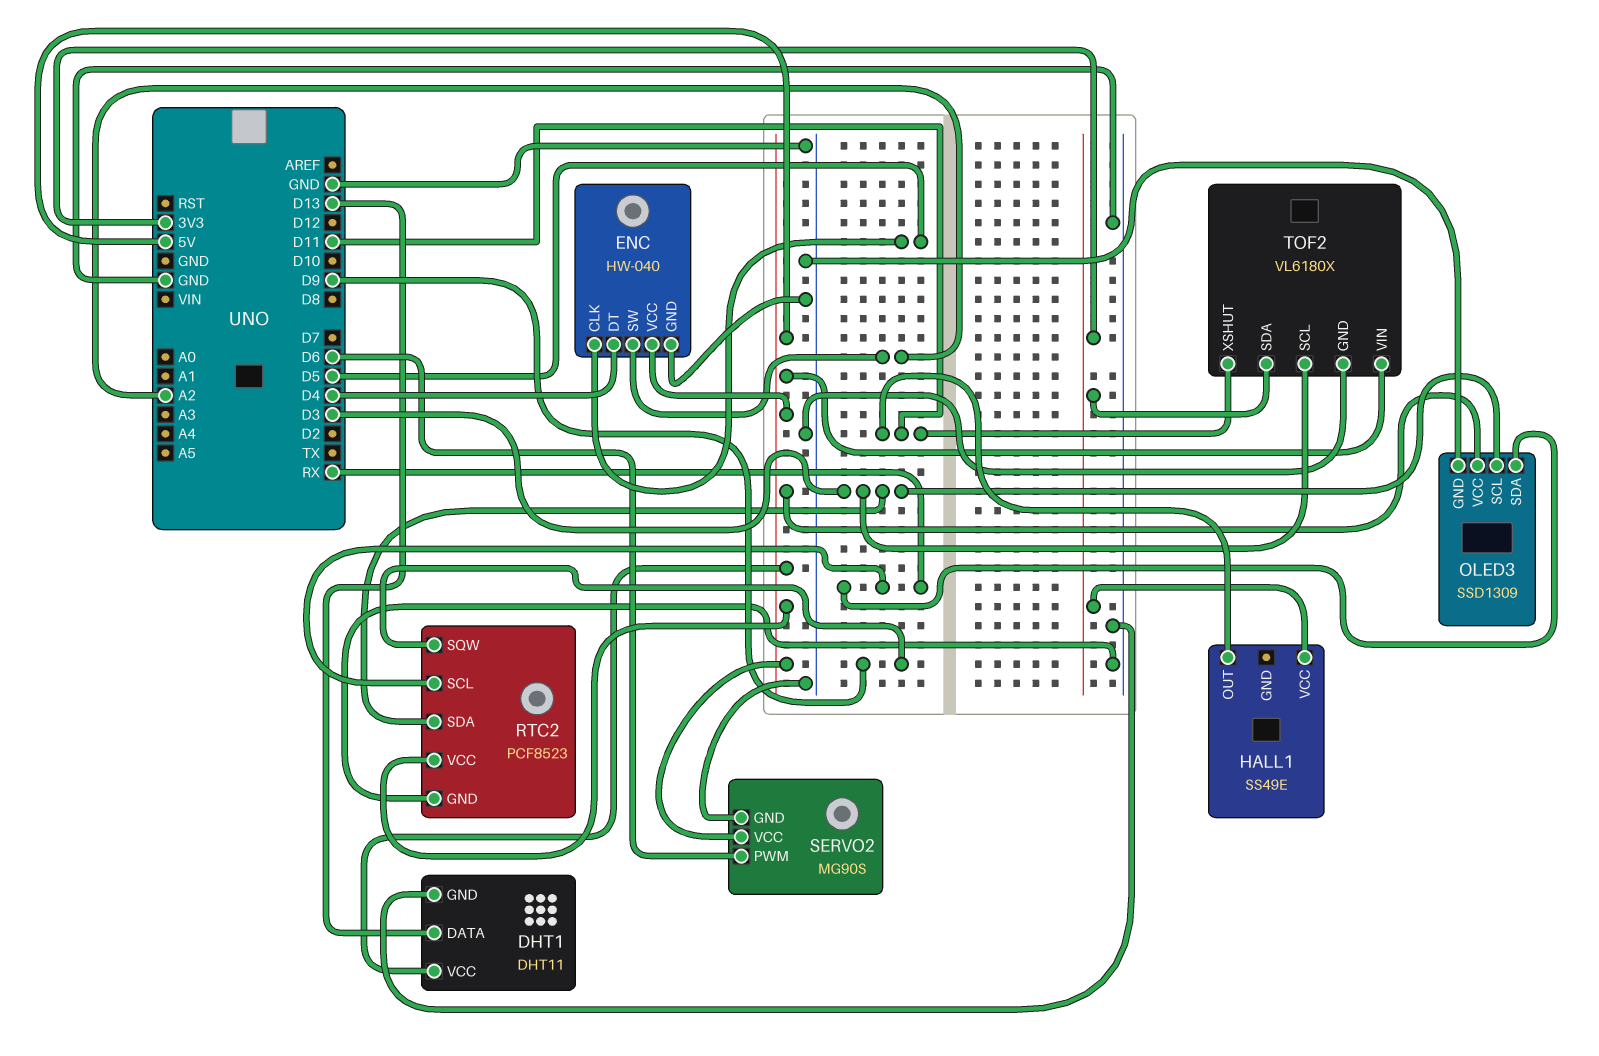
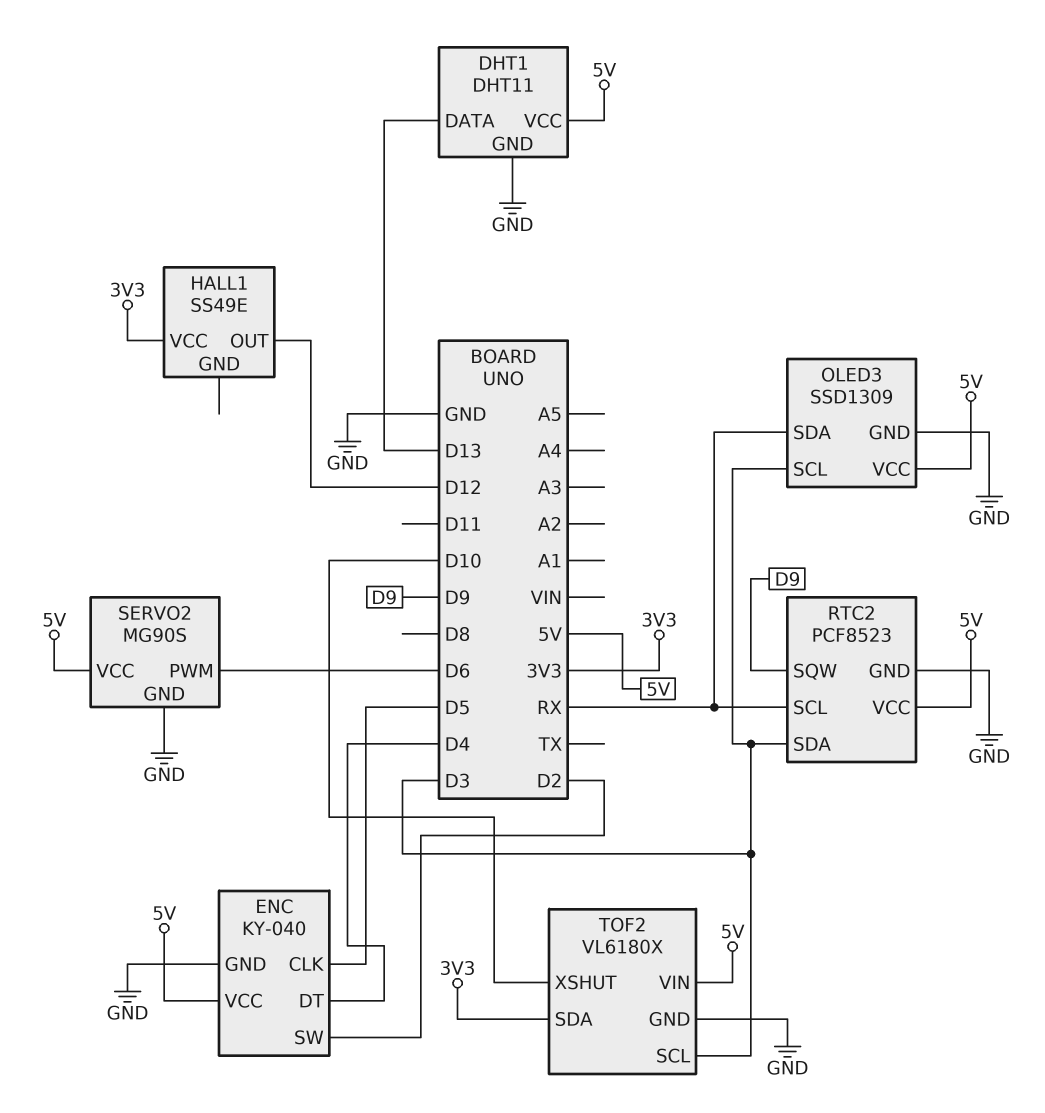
ENC: HW-040 -> KY-040
ENC pin SW: A2 -> D2
HALL1 pin OUT: D11 -> D12
TOF2 pin XSHUT: D11 -> D10

